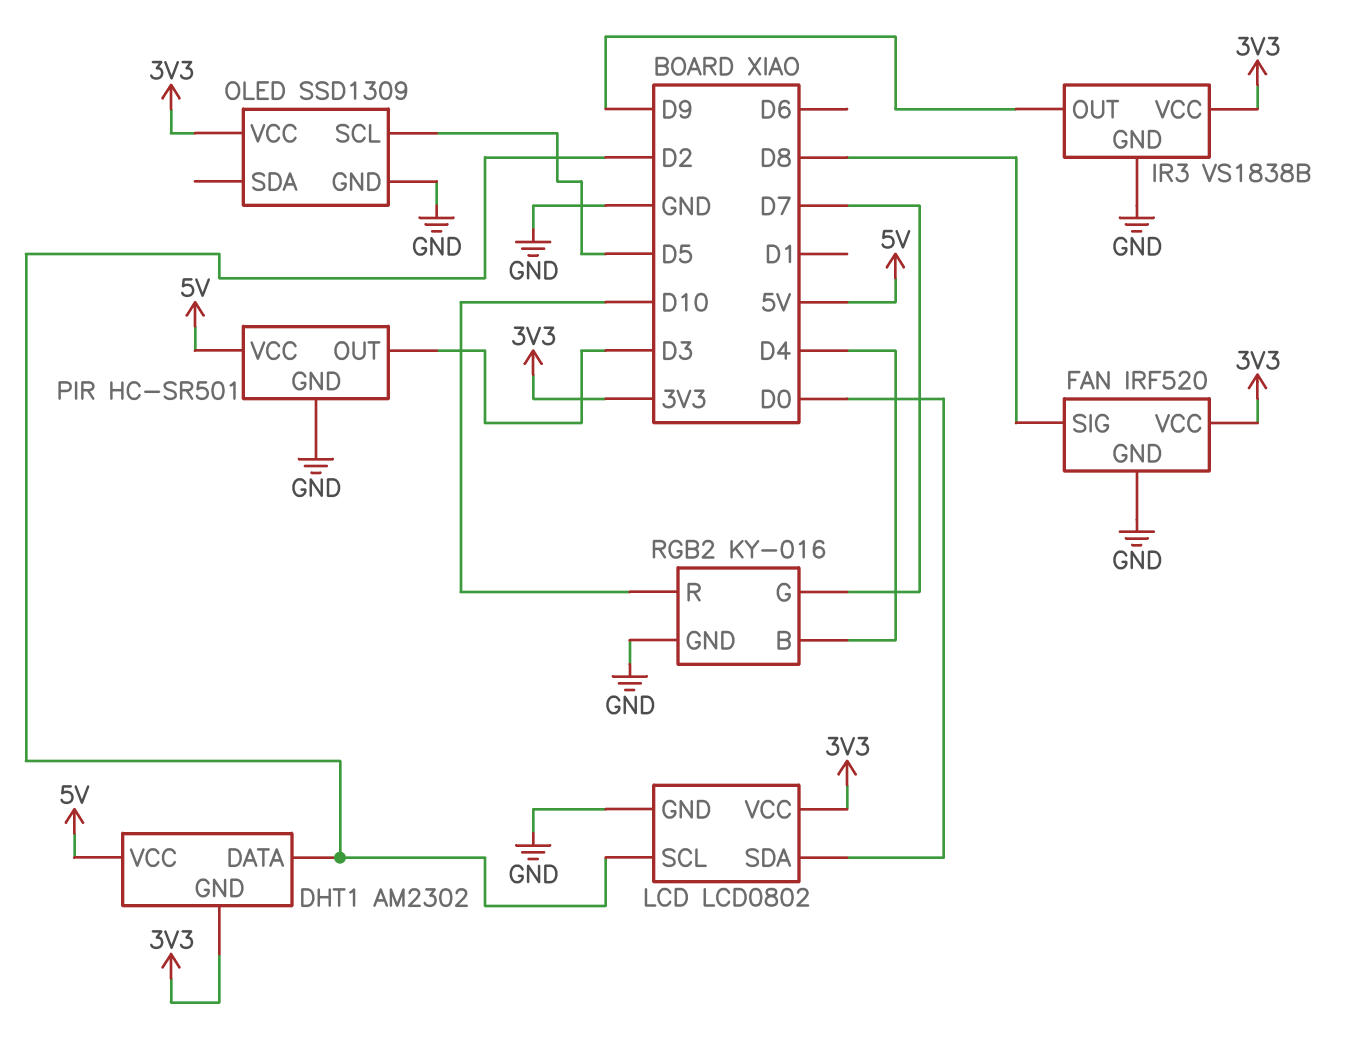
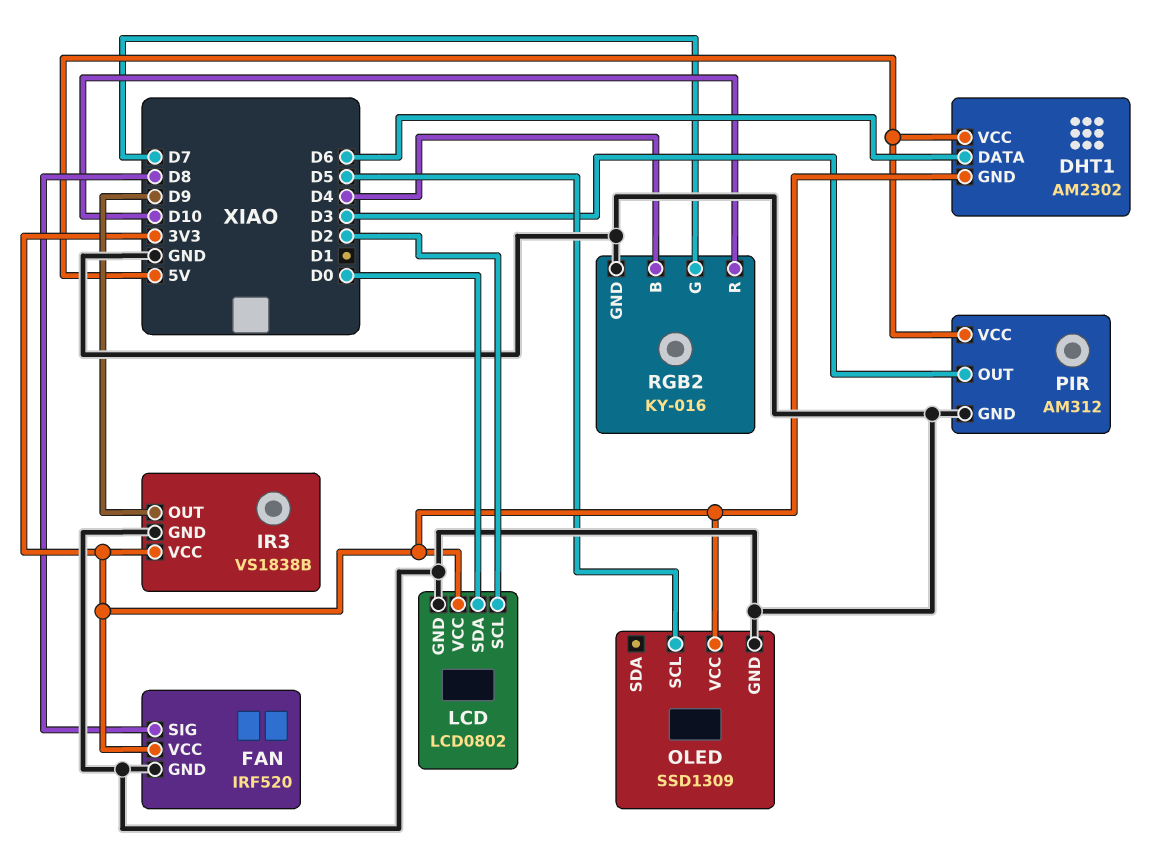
DHT1 pin DATA: D2 -> D6
PIR: HC-SR501 -> AM312

